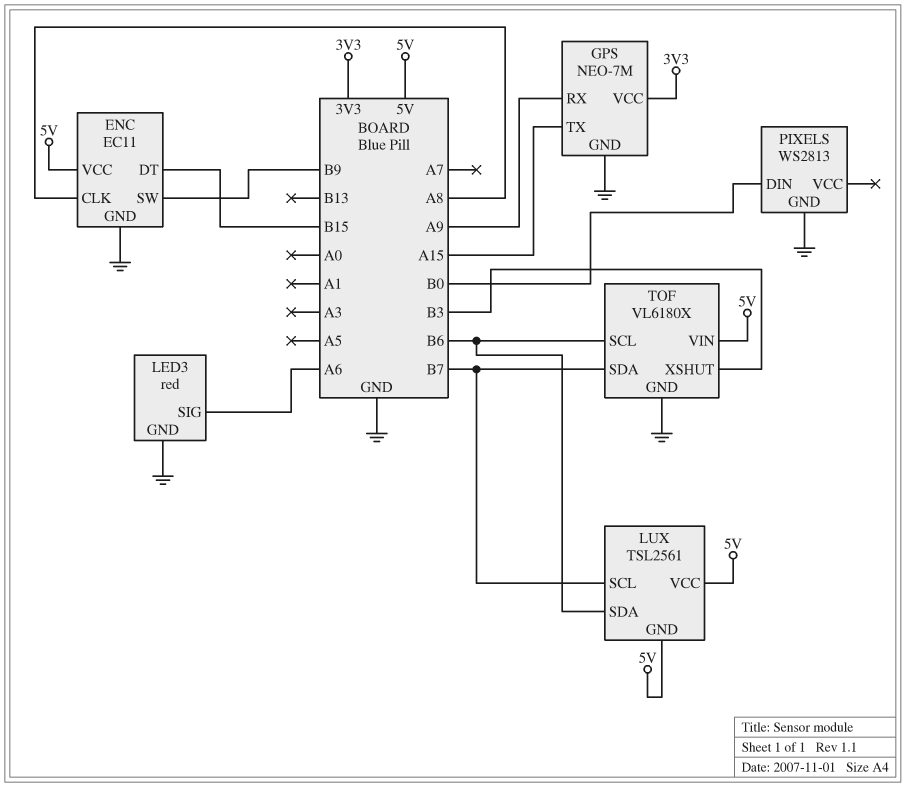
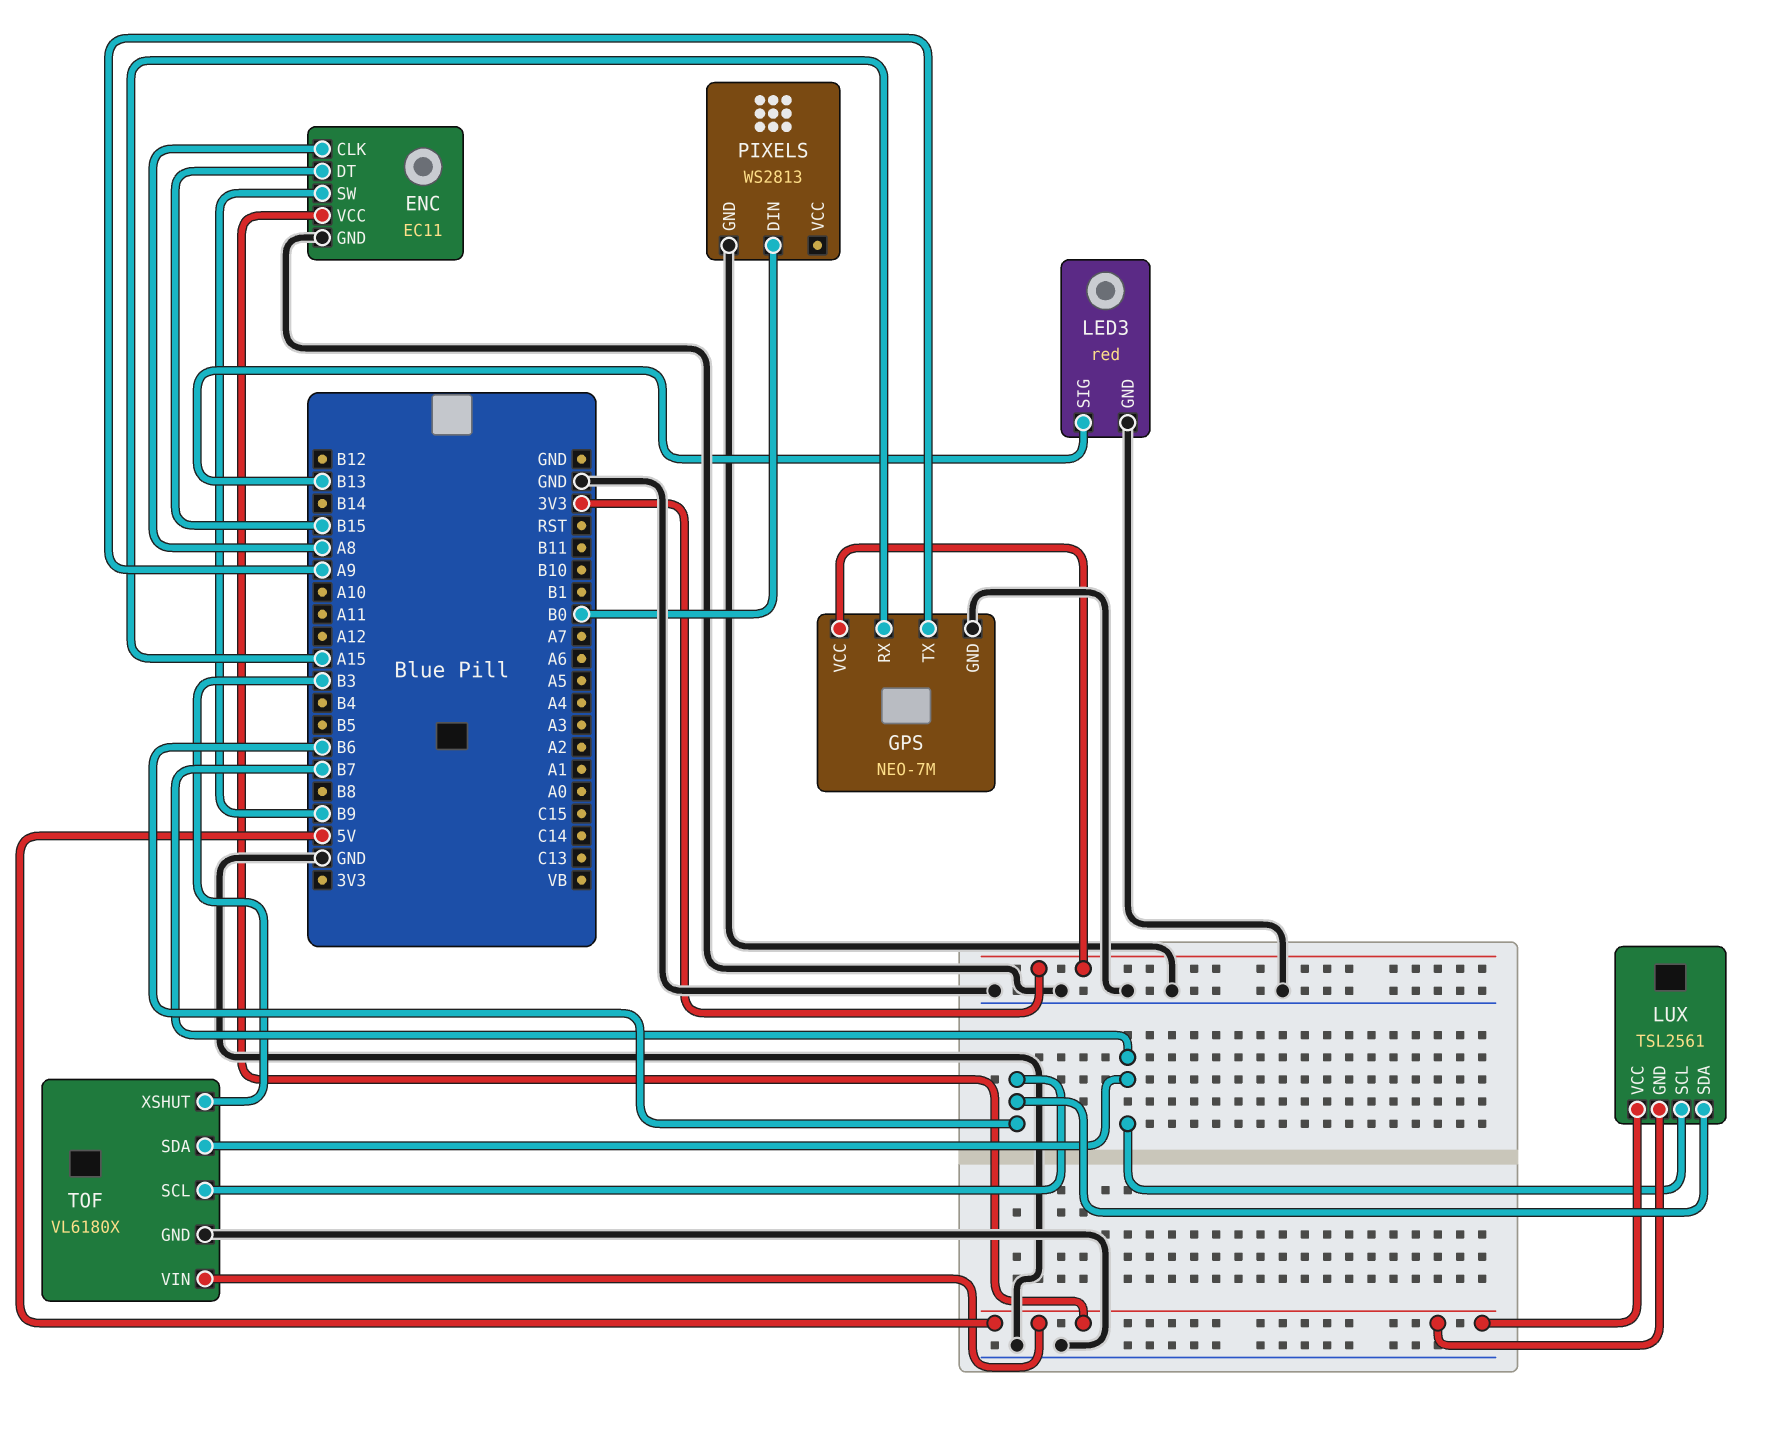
GPS pin RX: A9 -> A15
GPS pin TX: A15 -> A9
LED3 pin SIG: A6 -> B13

